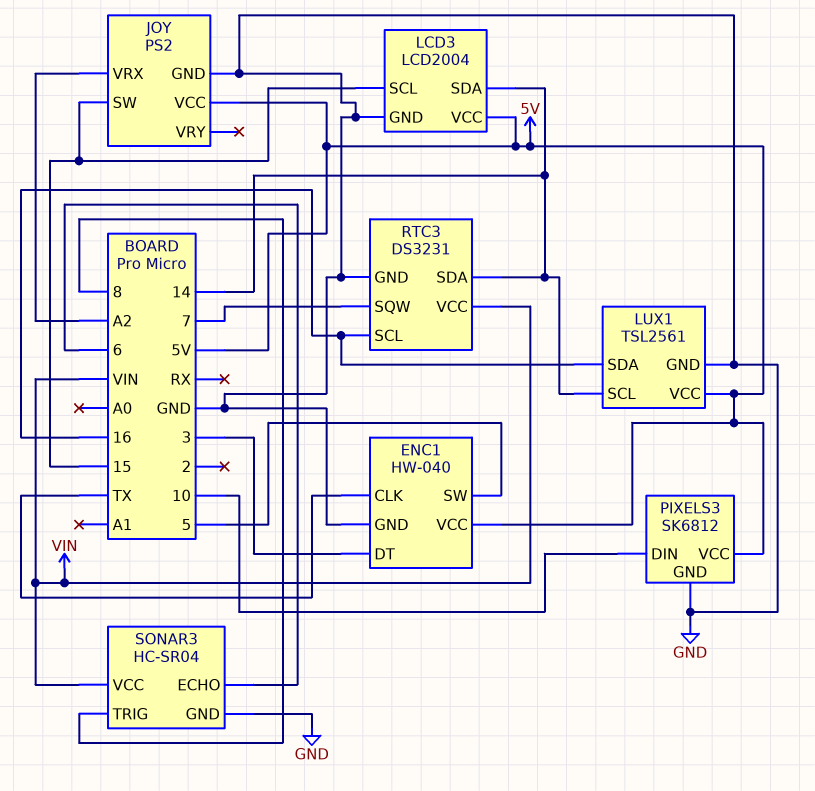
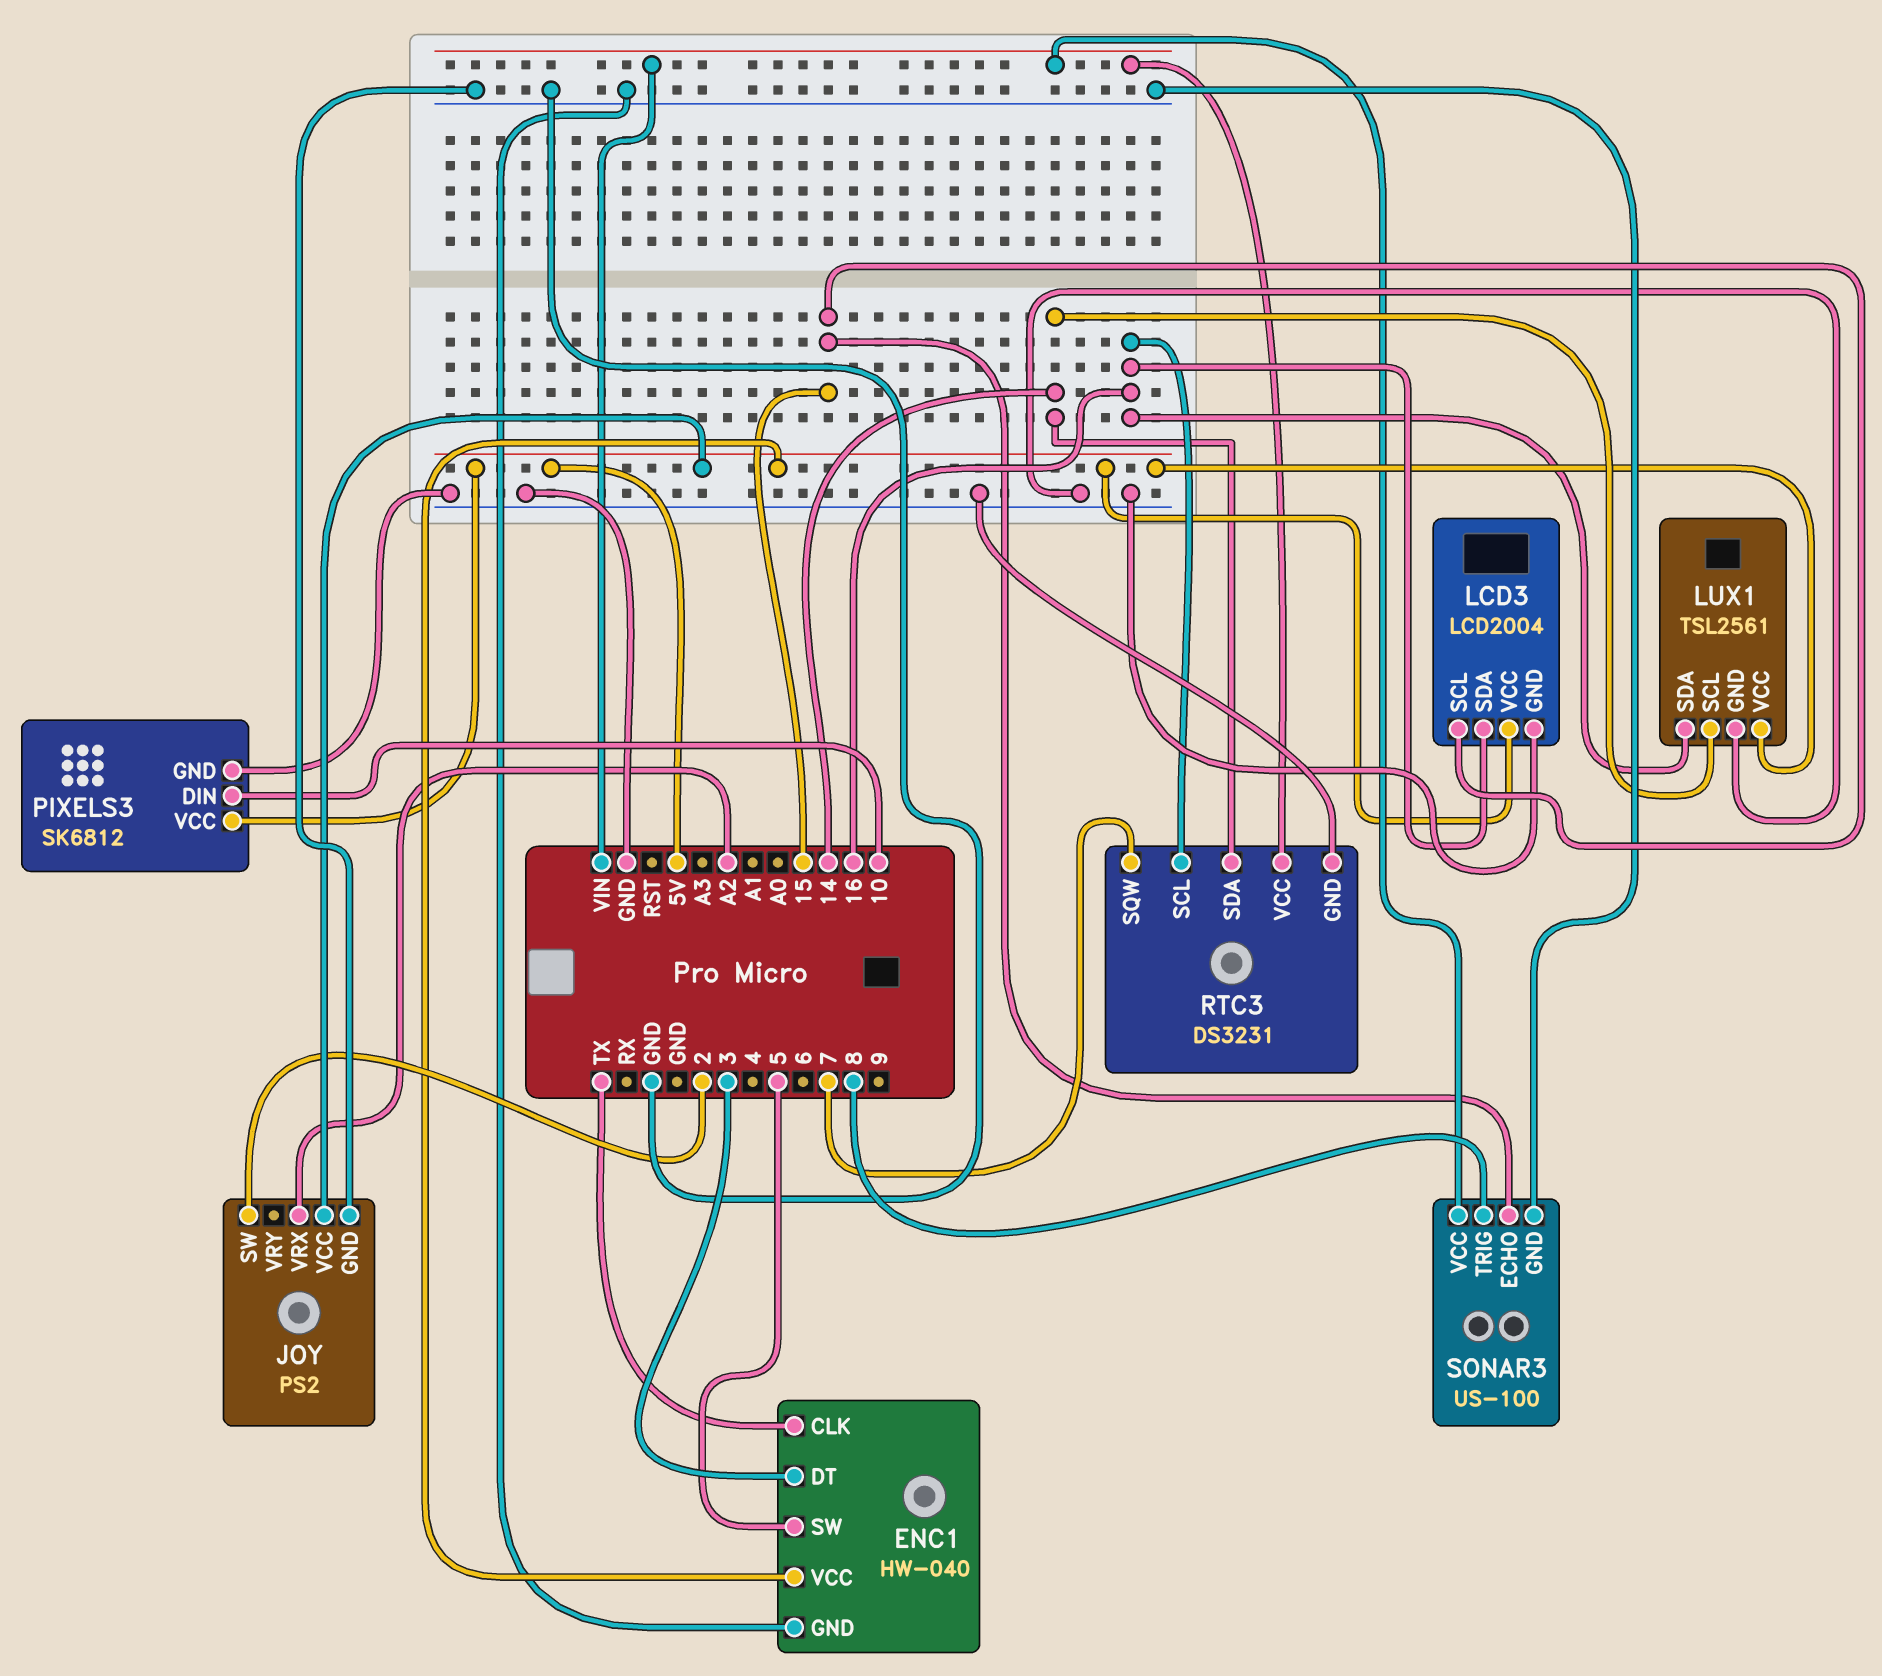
JOY pin SW: 15 -> 2
LCD3 pin SDA: 14 -> 16
SONAR3: HC-SR04 -> US-100
SONAR3 pin ECHO: 6 -> 15

